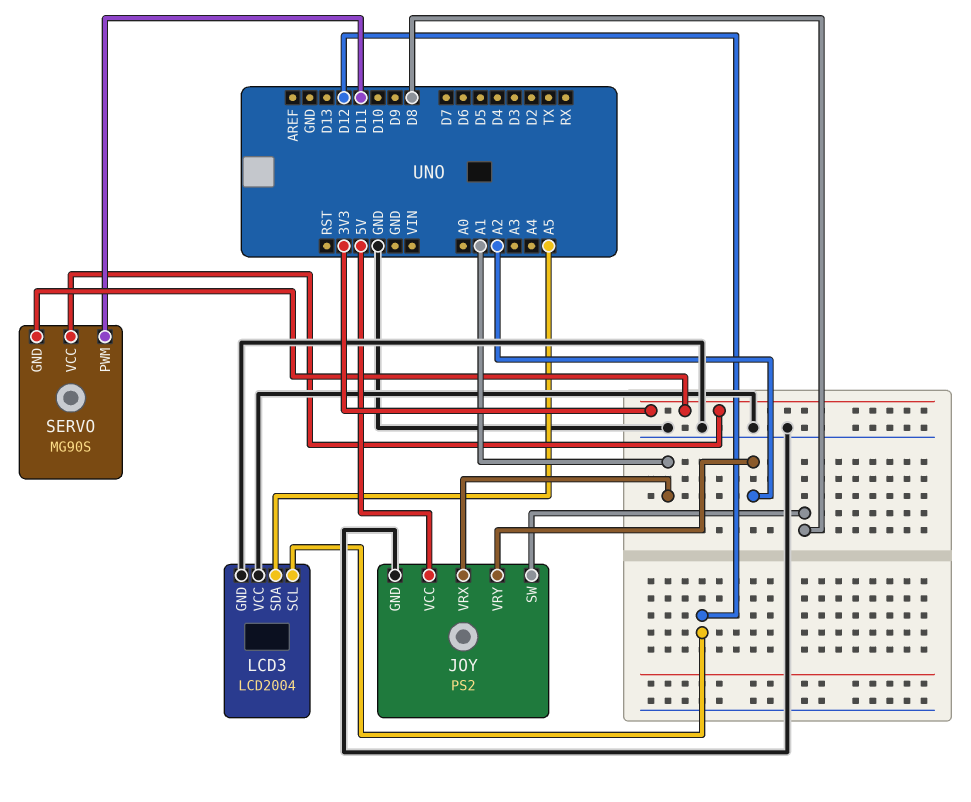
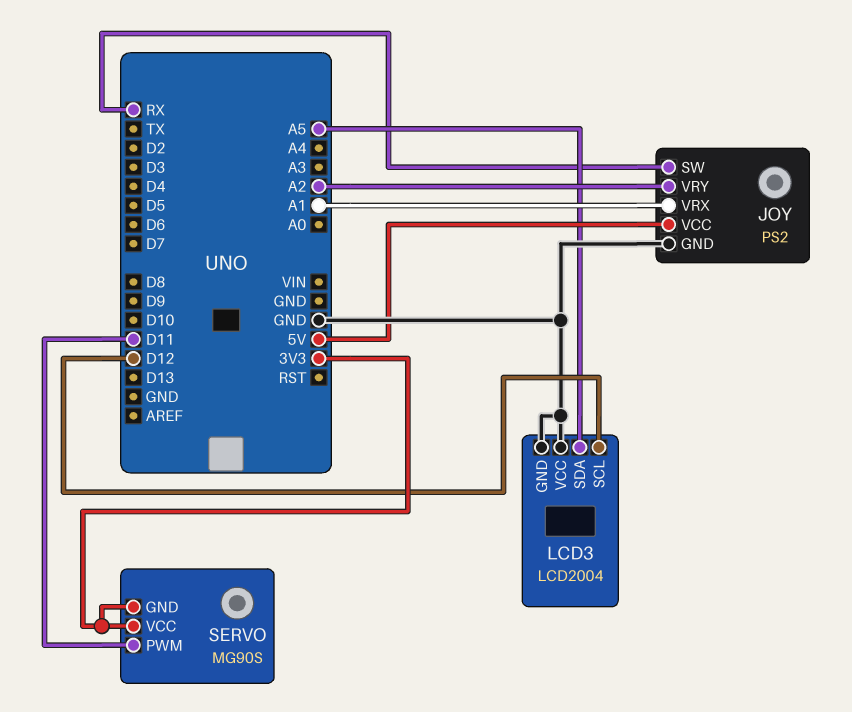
JOY pin SW: D8 -> RX

